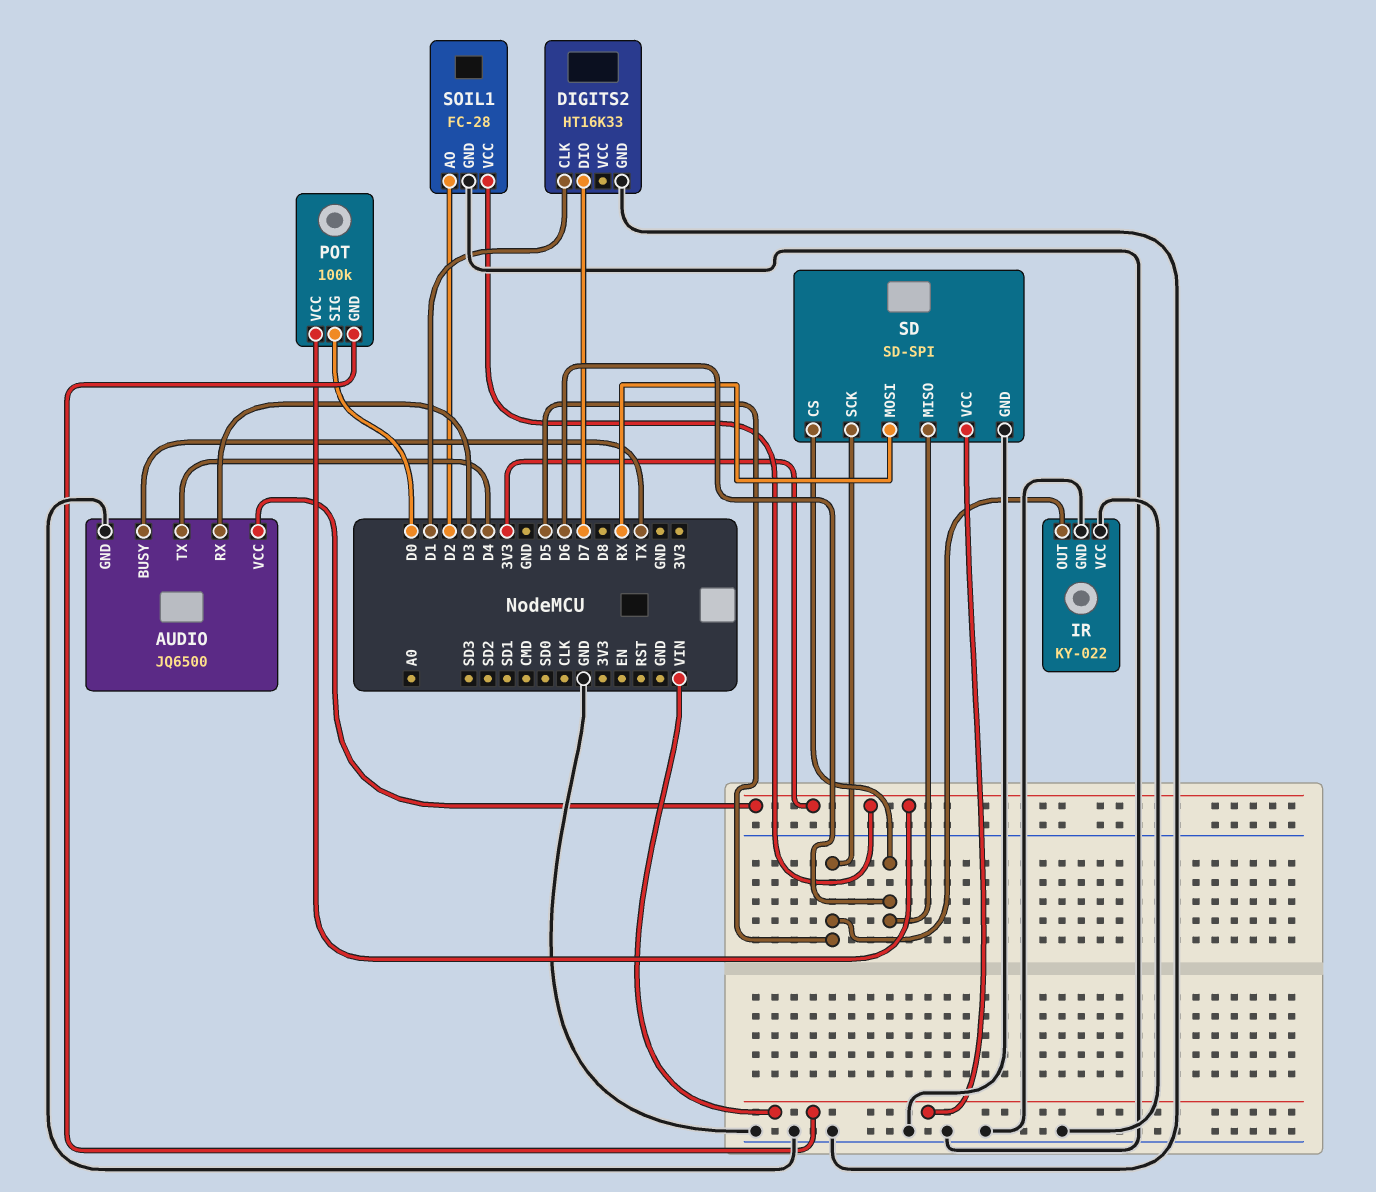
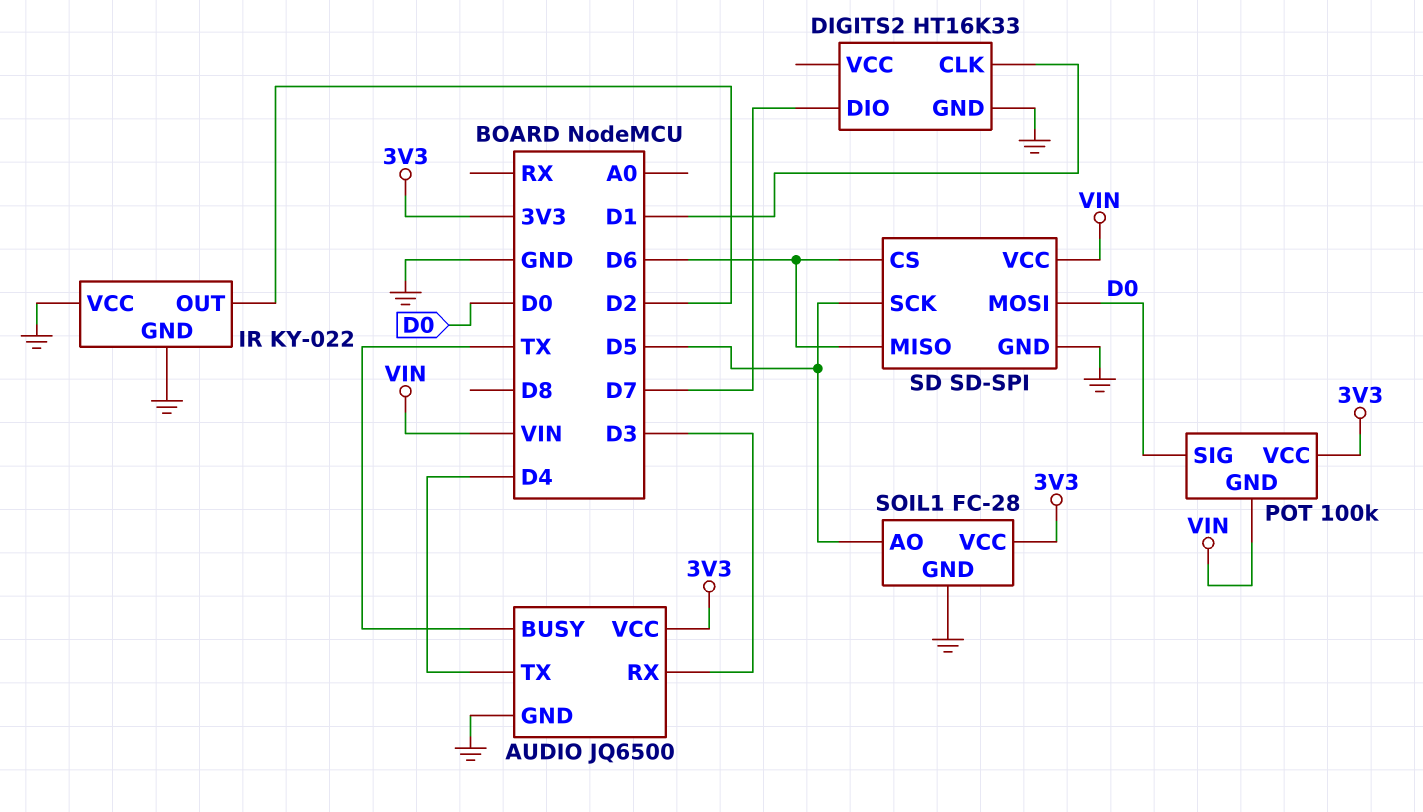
IR pin OUT: D5 -> D2
SD pin MOSI: RX -> D0
SOIL1 pin AO: D2 -> D5

